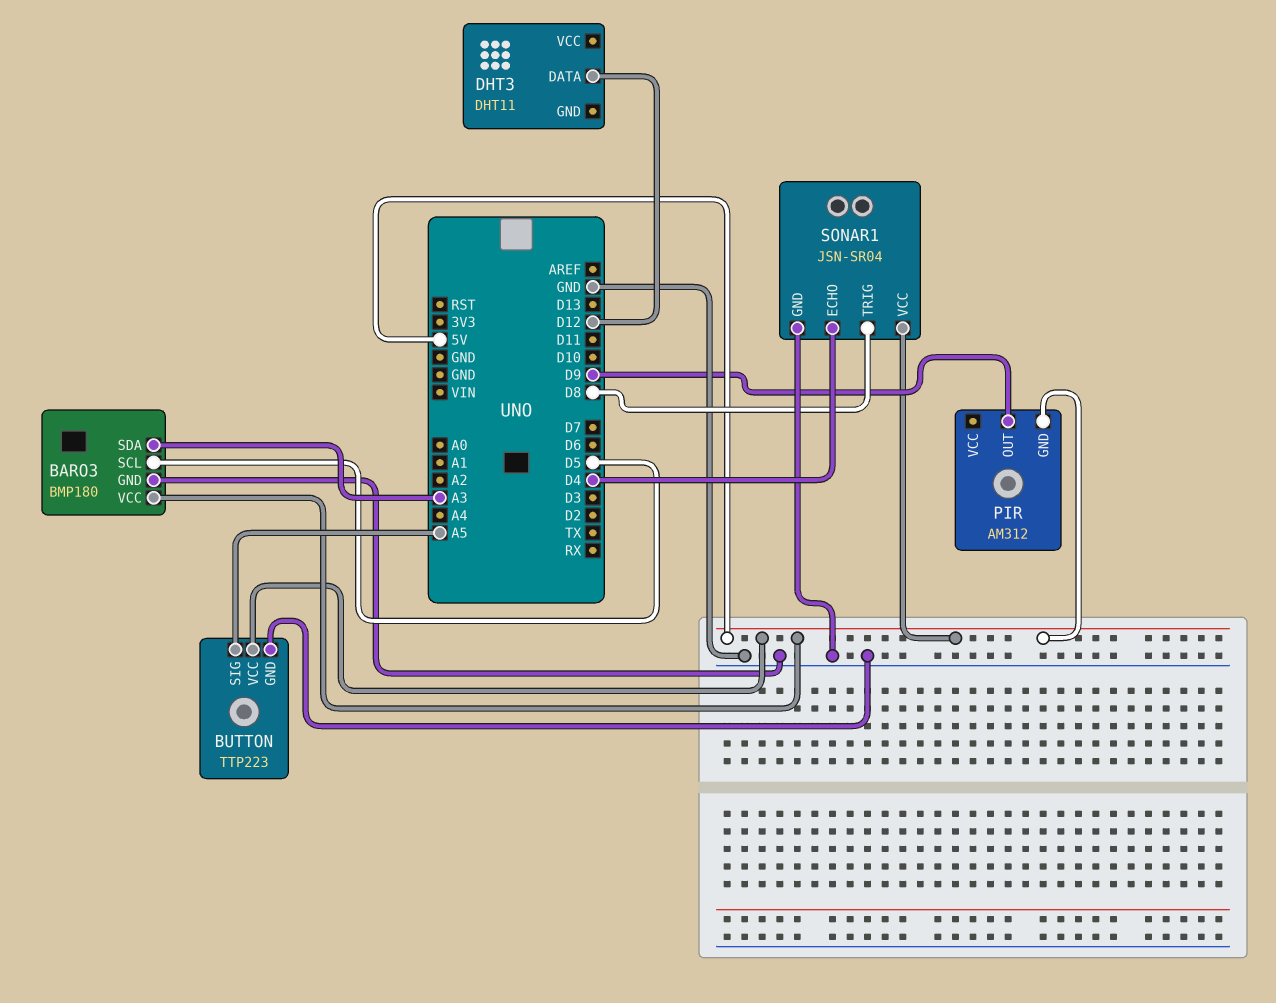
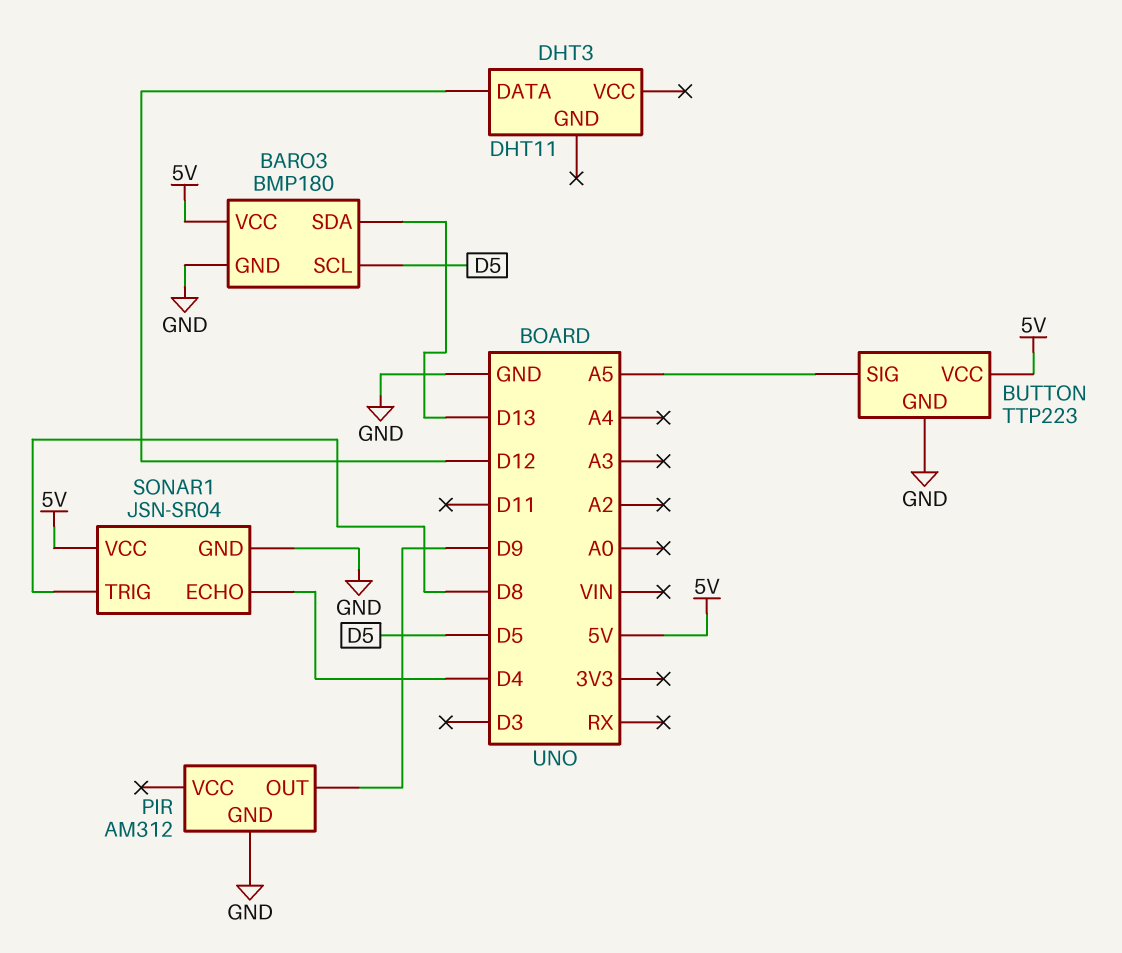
BARO3 pin SDA: A3 -> D13
PIR pin GND: 5V -> GND

